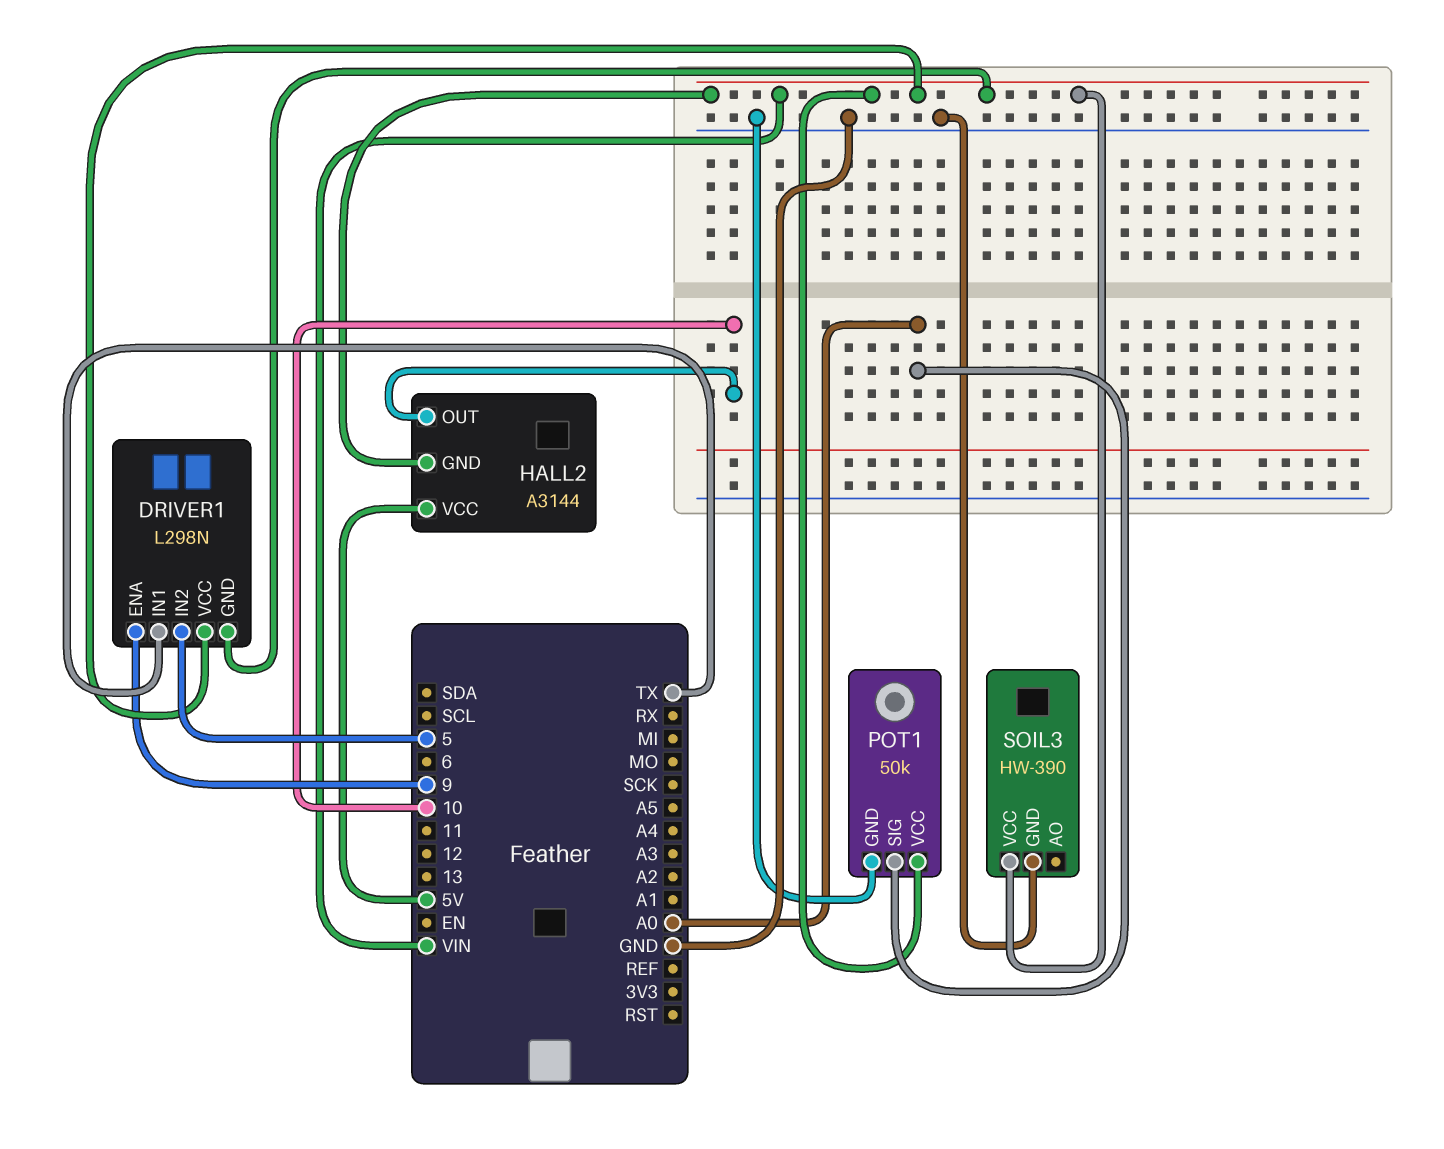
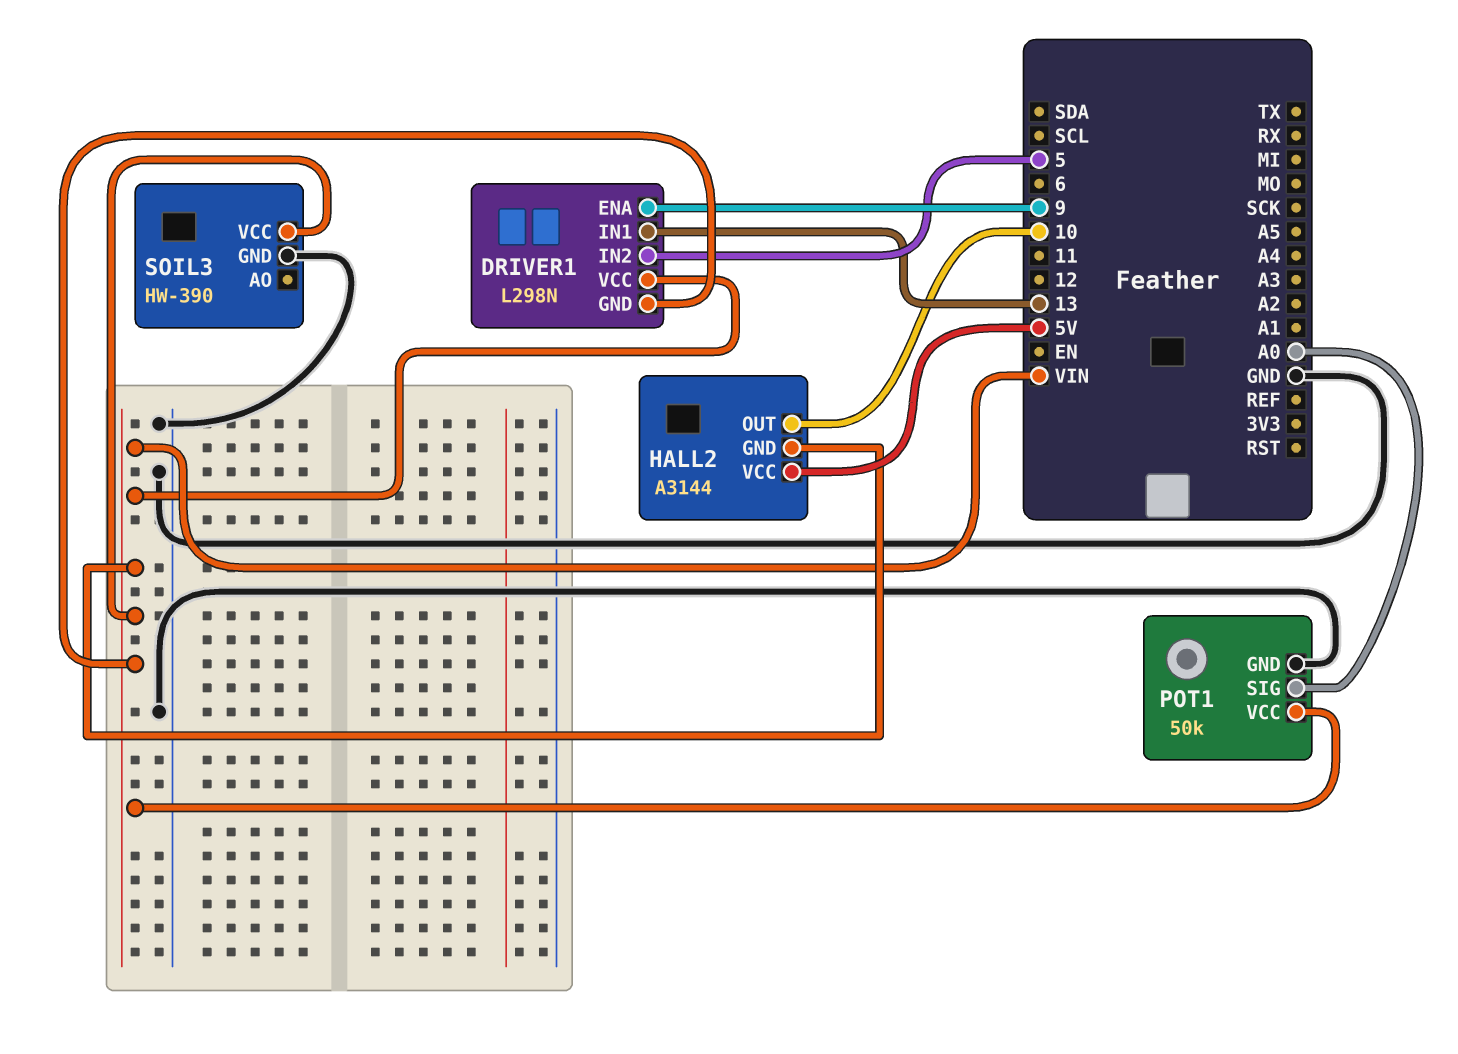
DRIVER1 pin IN1: TX -> 13

